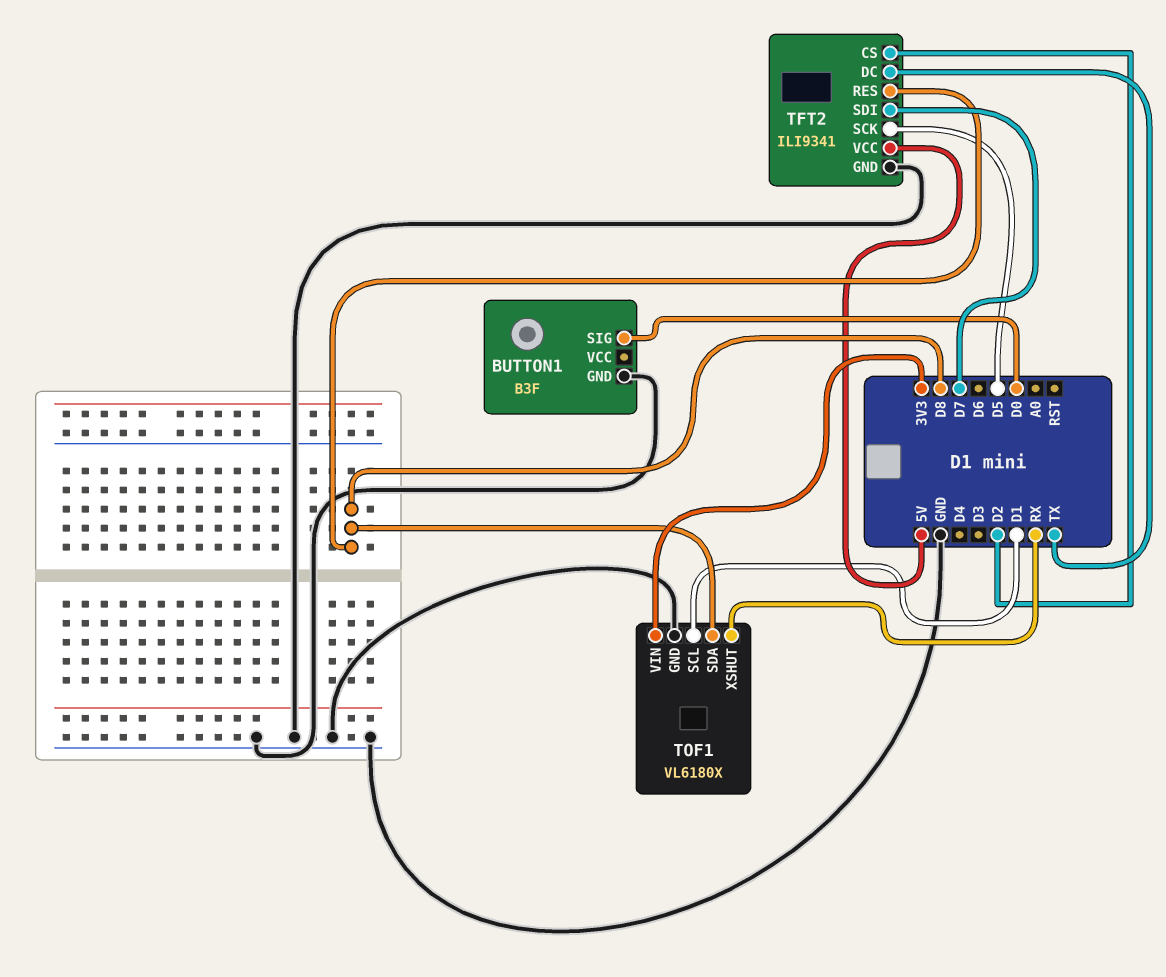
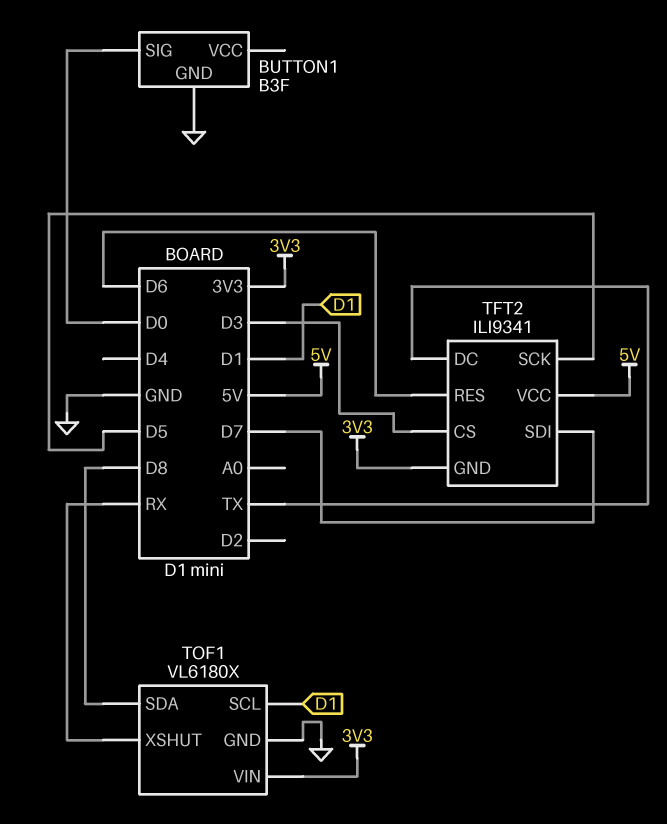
TFT2 pin CS: D2 -> D3
TFT2 pin GND: GND -> 3V3
TFT2 pin RES: D8 -> D6

